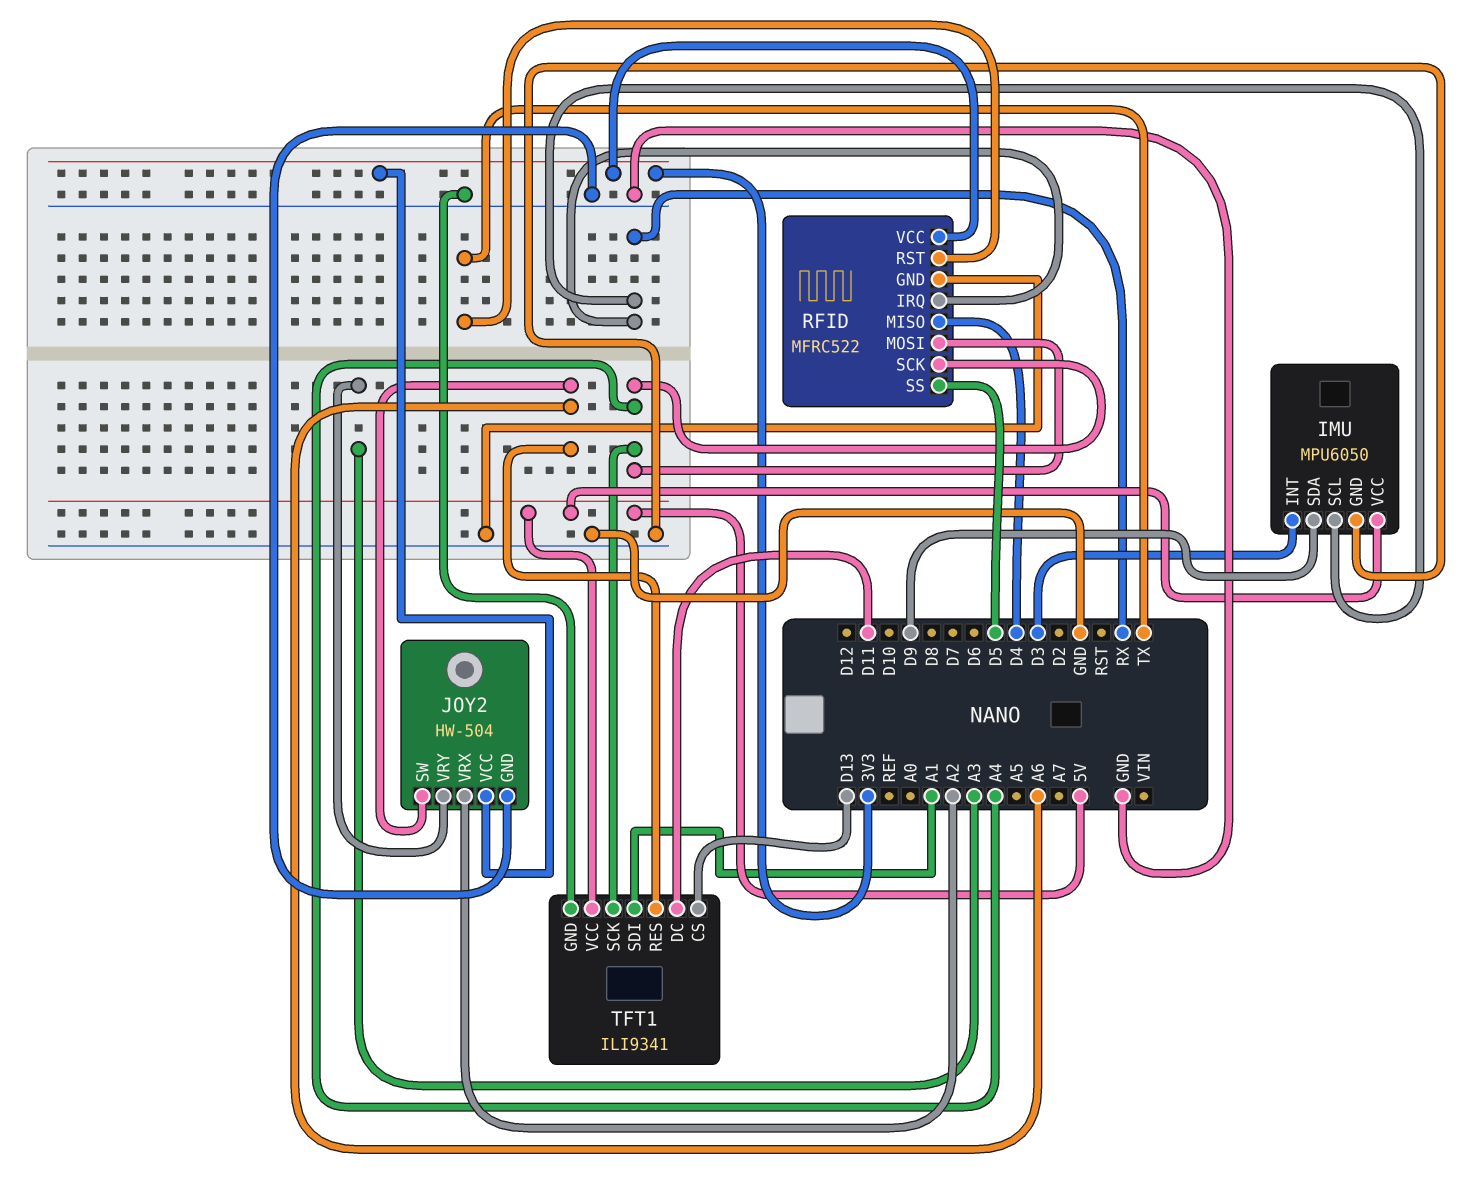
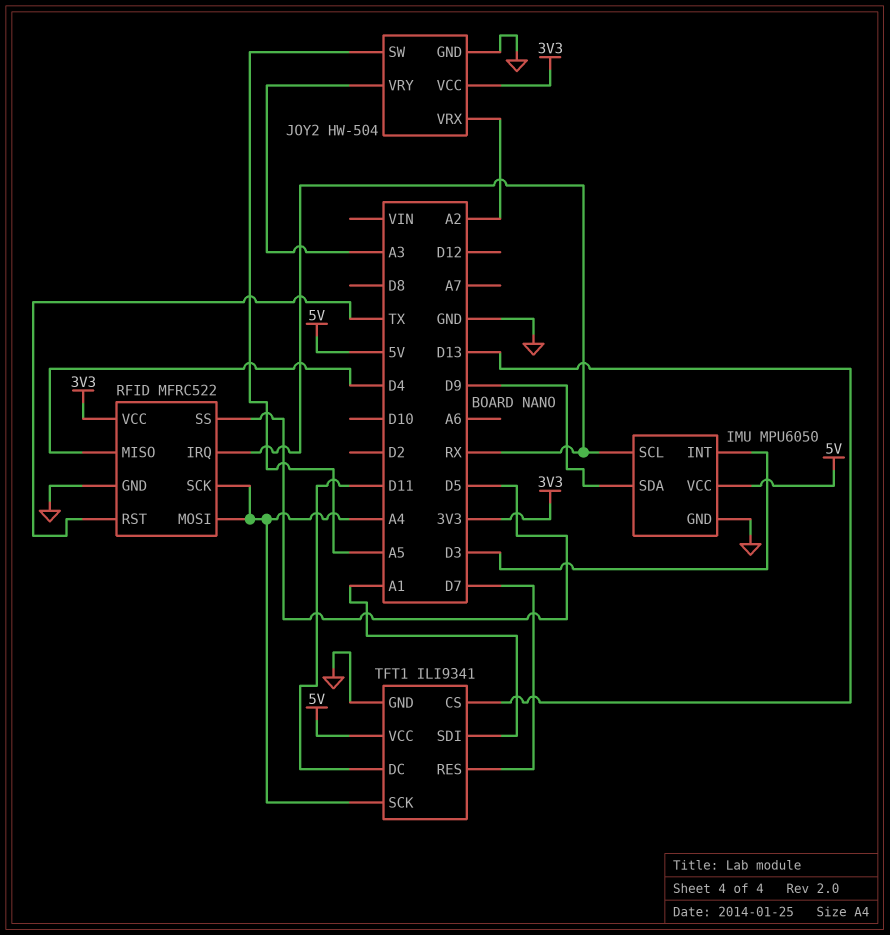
JOY2 pin SW: A6 -> A5
TFT1 pin RES: A6 -> D7

